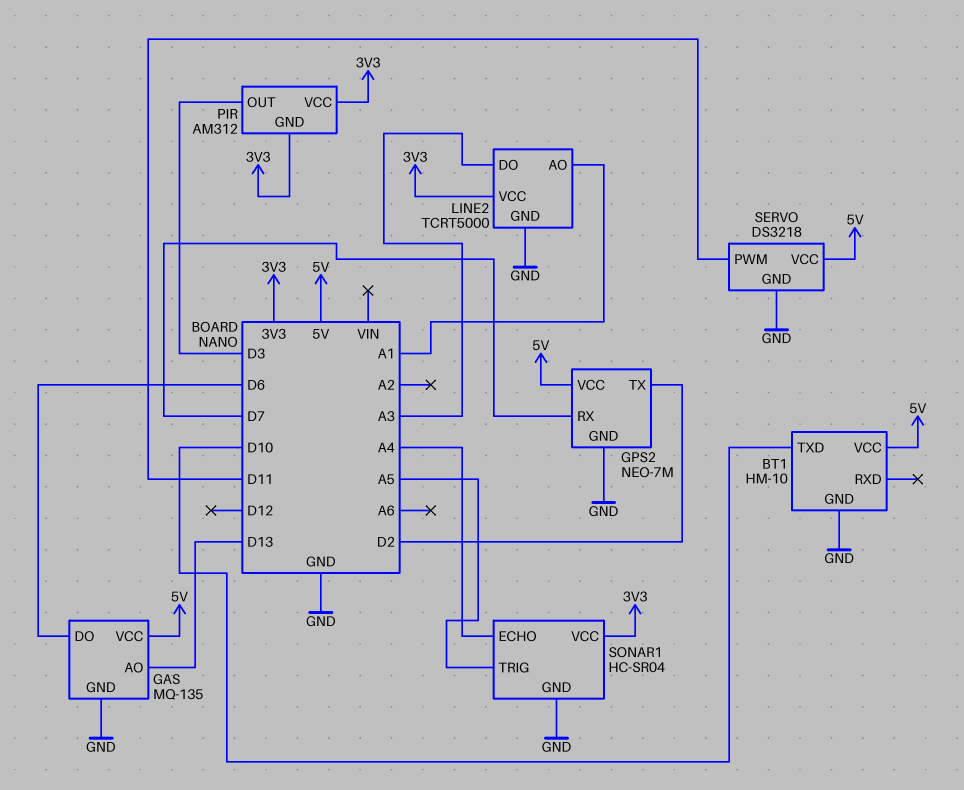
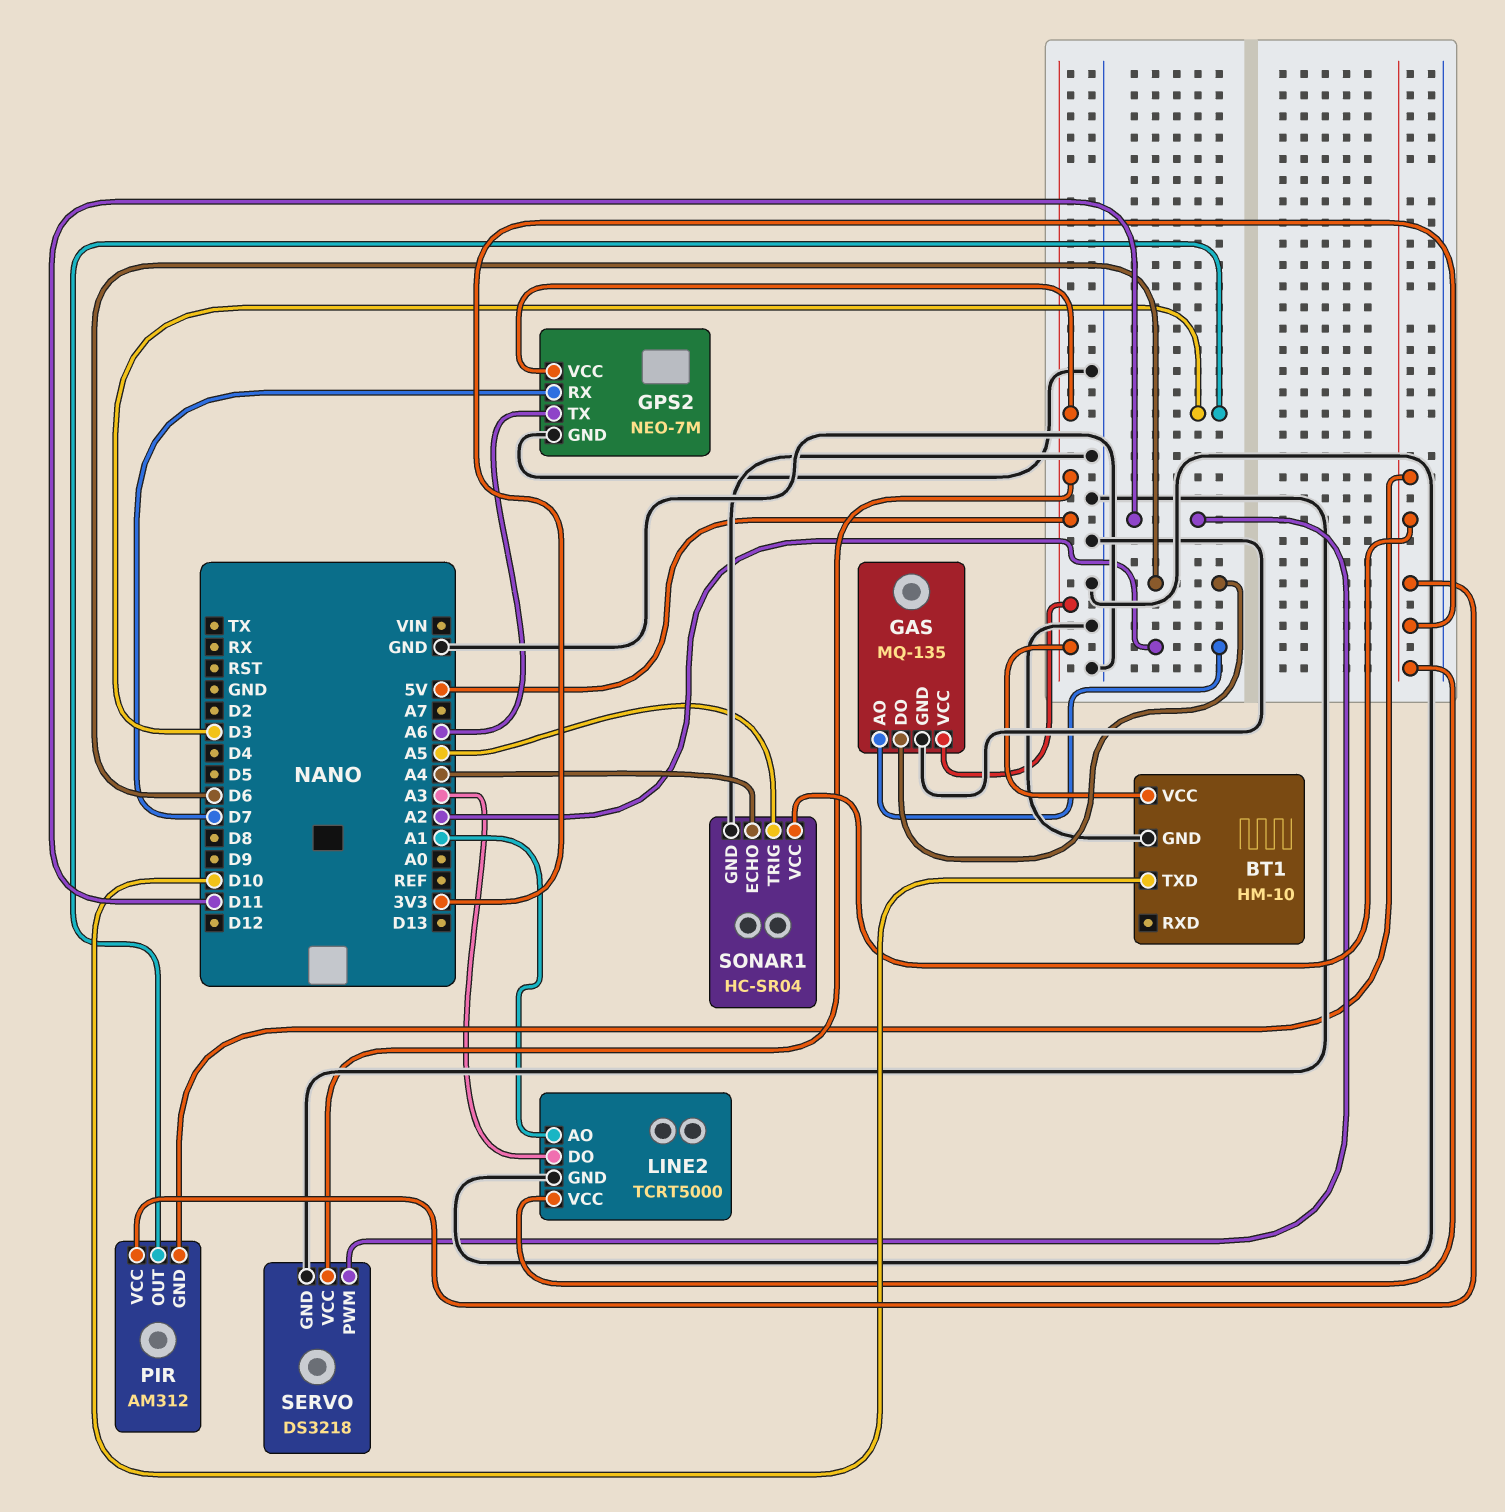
GAS pin AO: D13 -> A2
GPS2 pin TX: D2 -> A6

